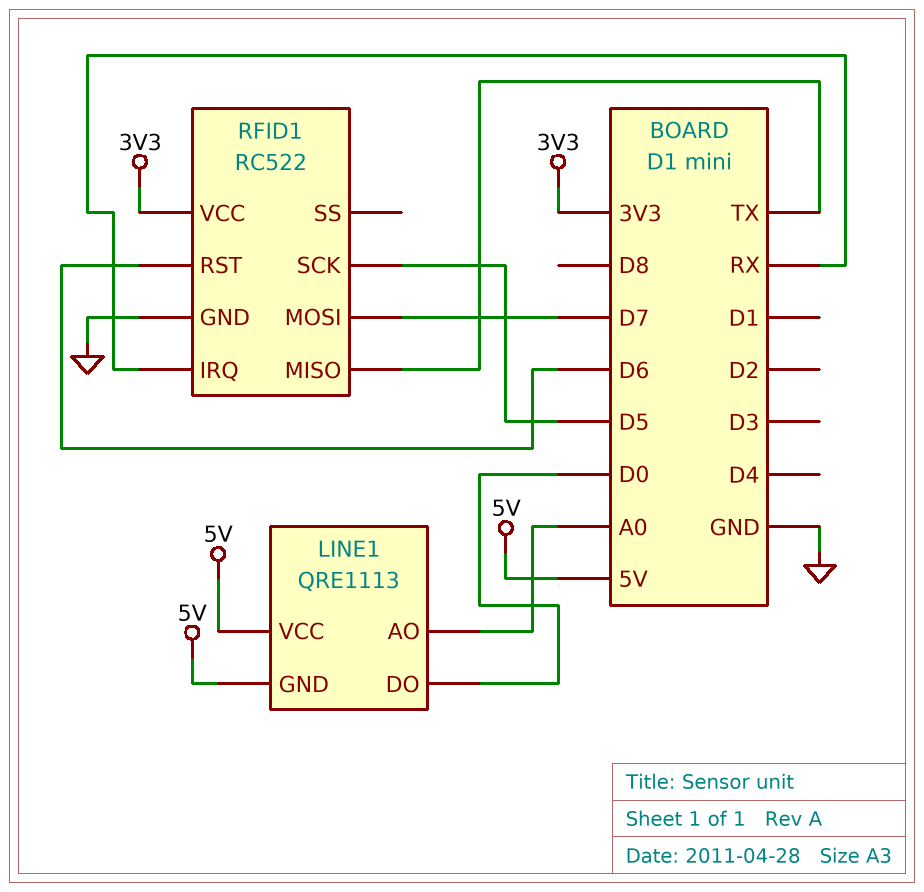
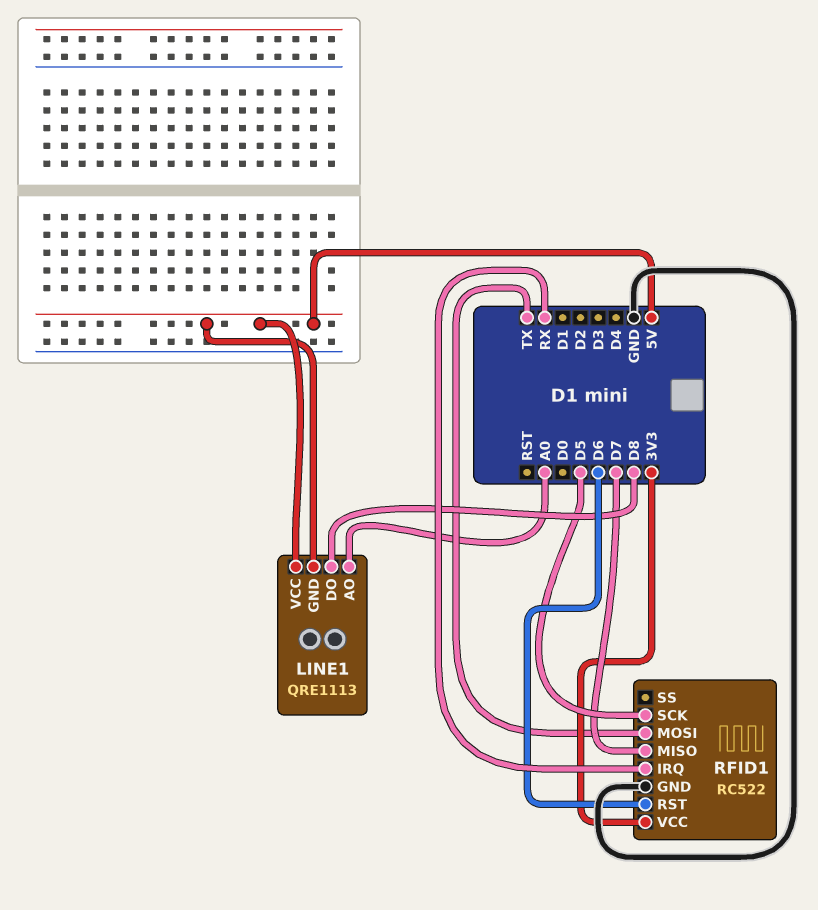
LINE1 pin DO: D0 -> D8
RFID1 pin MISO: TX -> D7
RFID1 pin MOSI: D7 -> TX

